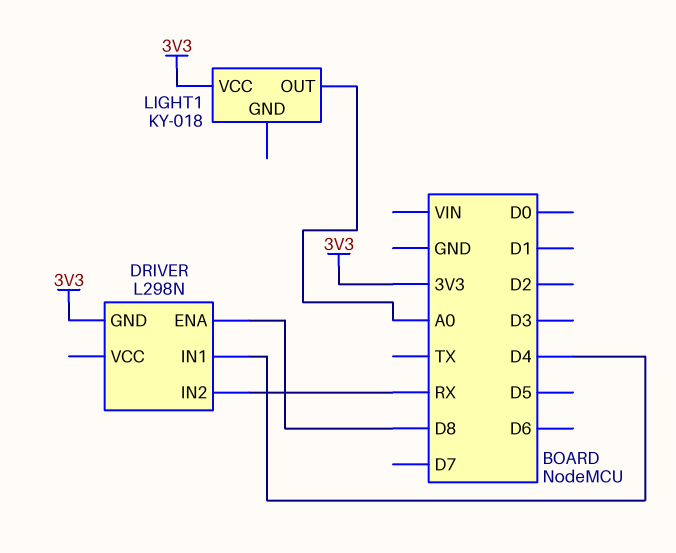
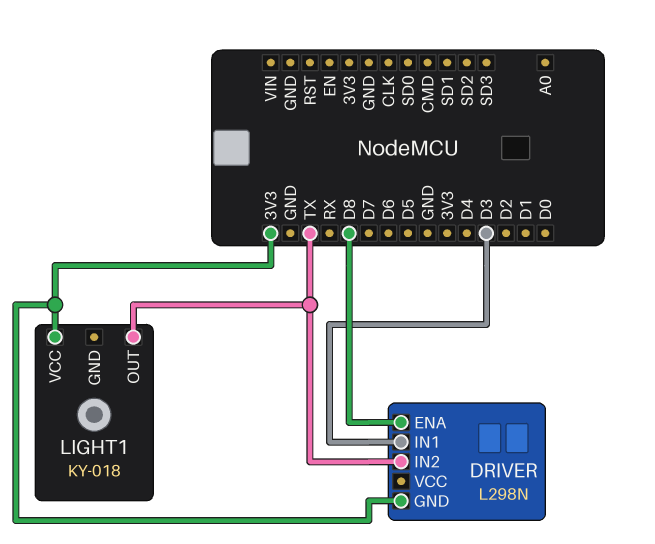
DRIVER pin IN1: D4 -> D3
DRIVER pin IN2: RX -> TX
LIGHT1 pin OUT: A0 -> TX

